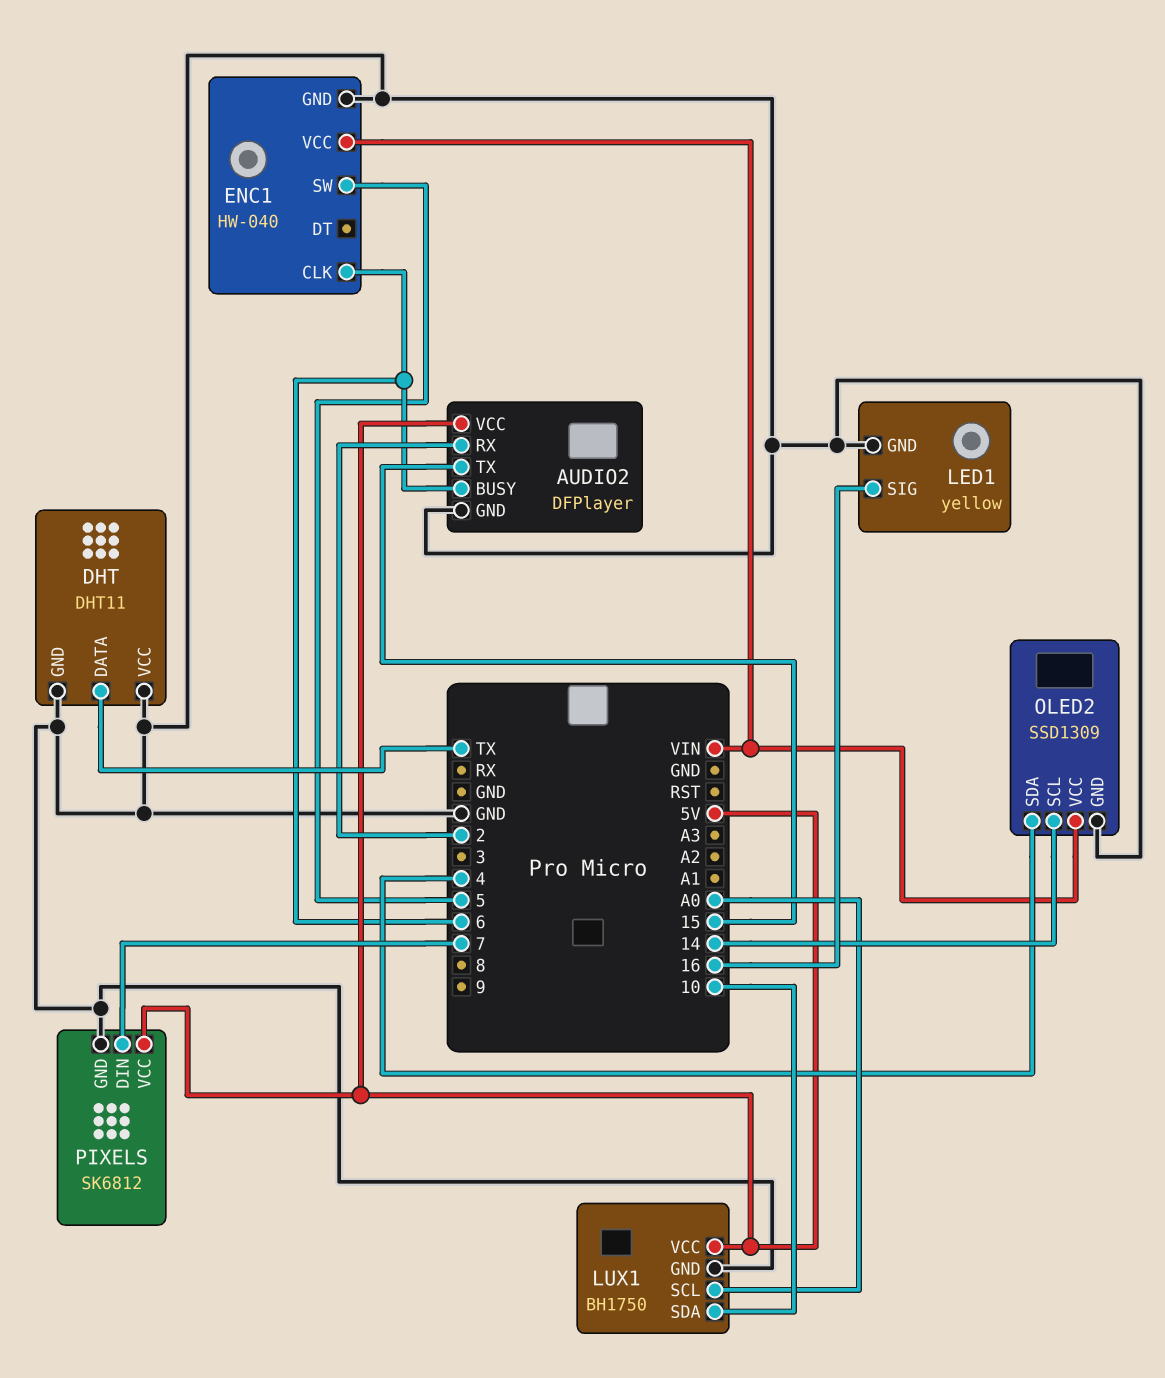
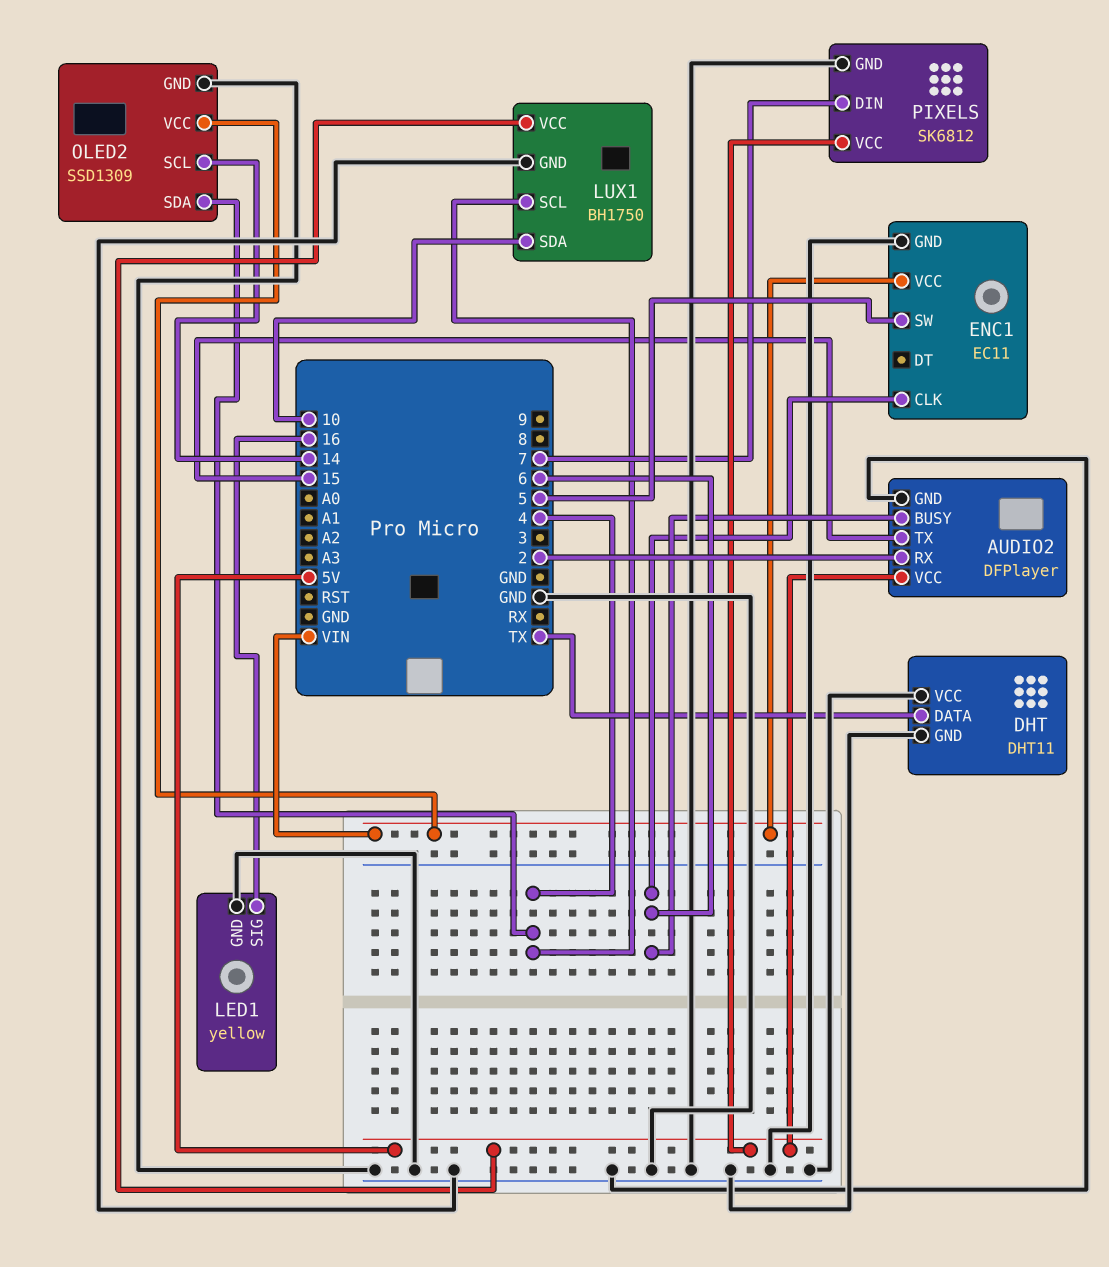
ENC1: HW-040 -> EC11
LUX1 pin SCL: A0 -> 4

